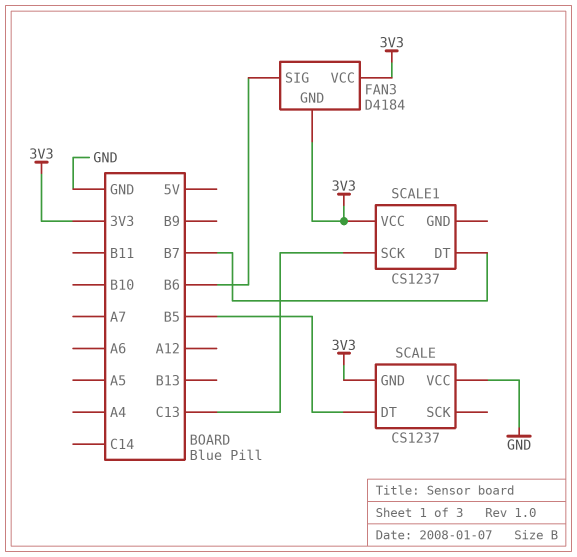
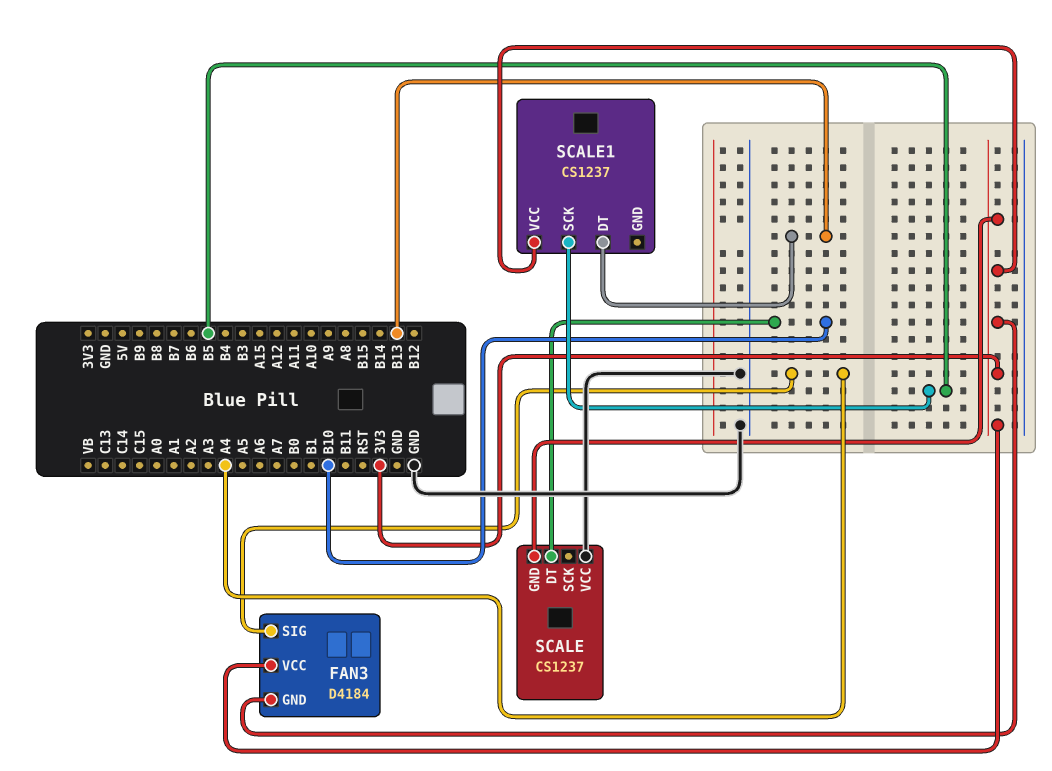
FAN3 pin SIG: B6 -> A4
SCALE pin DT: B5 -> B10
SCALE1 pin DT: B7 -> B13
SCALE1 pin SCK: C13 -> B5

